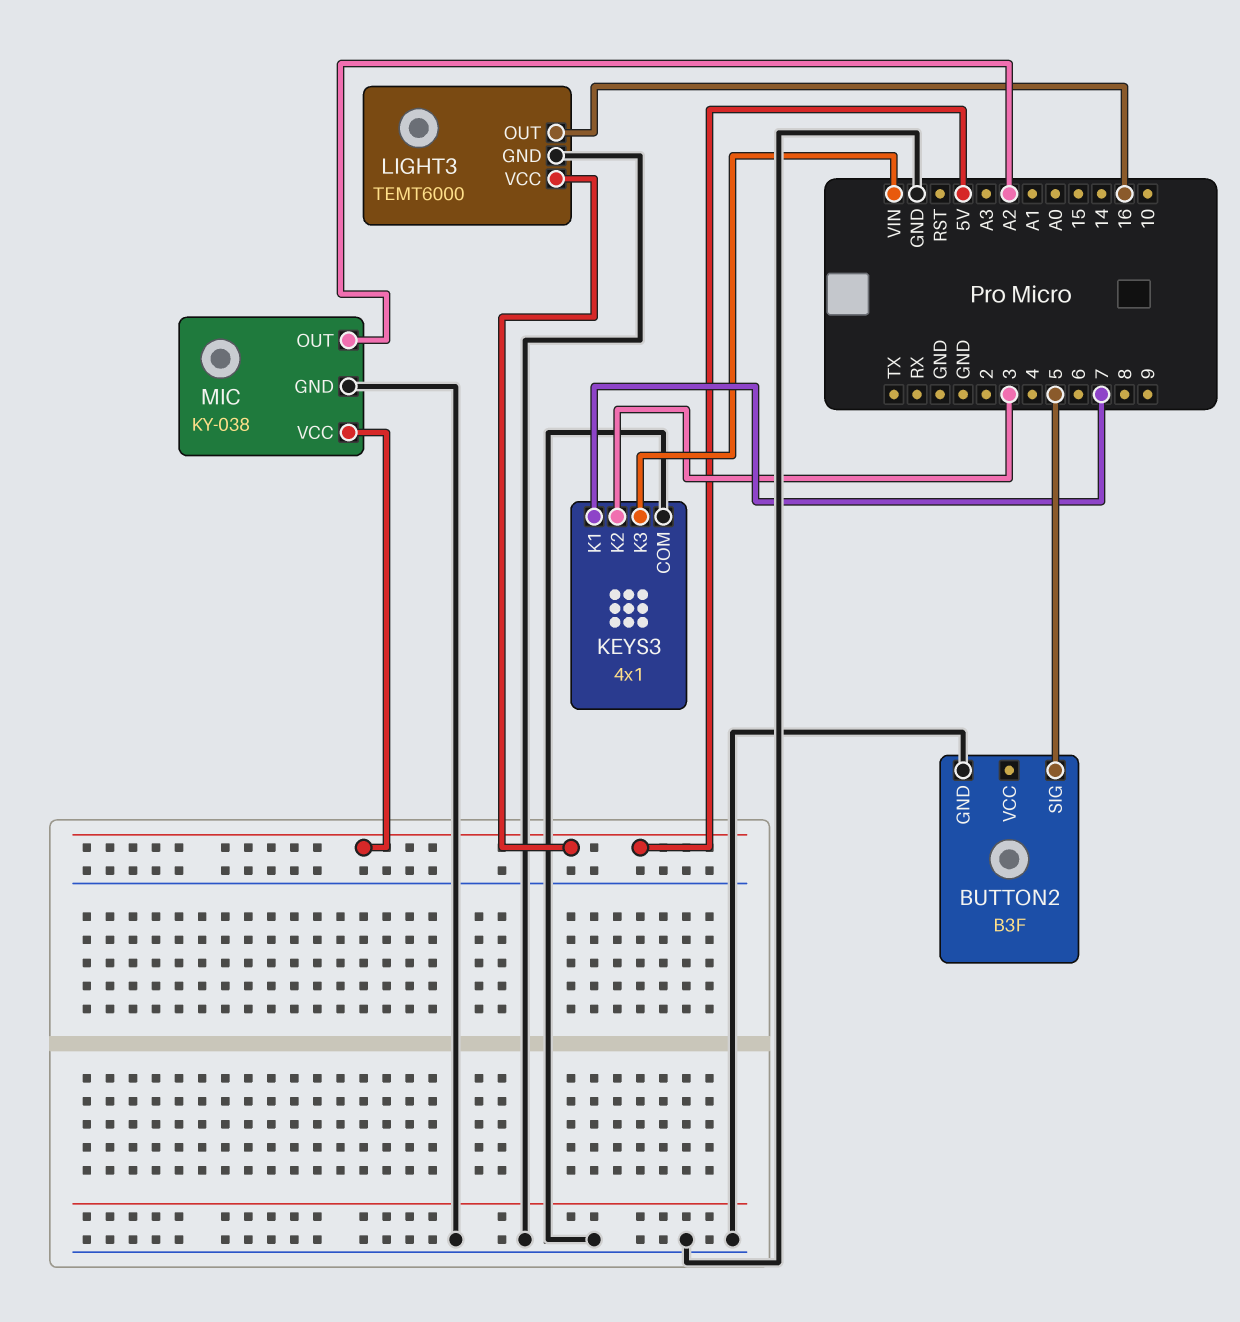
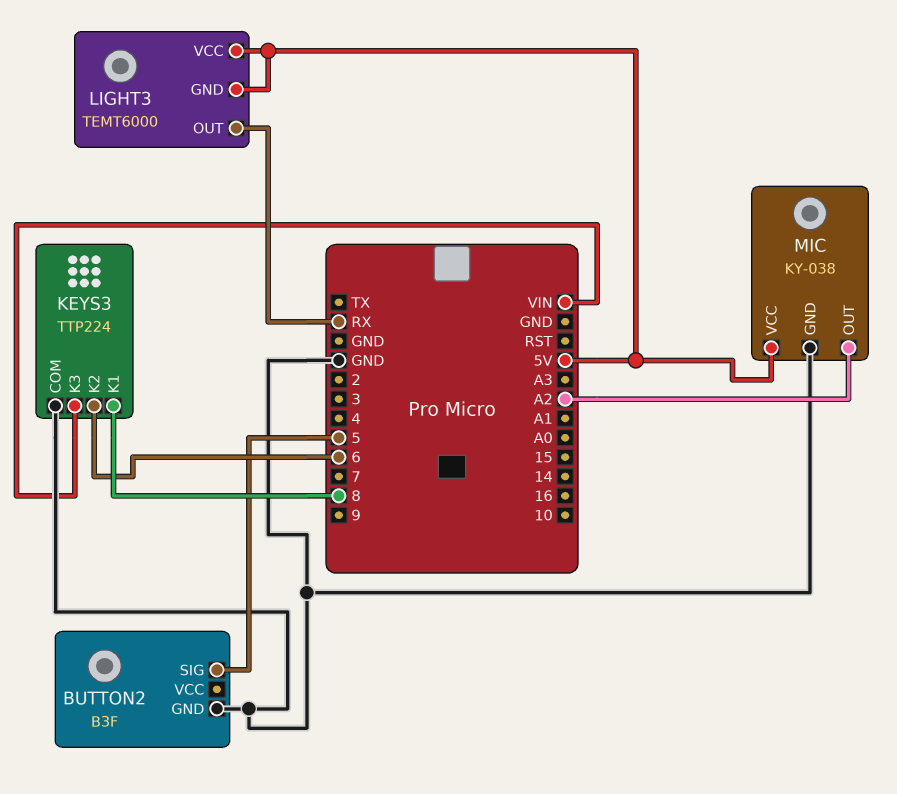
KEYS3: 4x1 -> TTP224
KEYS3 pin K1: 7 -> 8
KEYS3 pin K2: 3 -> 6
LIGHT3 pin GND: GND -> 5V
LIGHT3 pin OUT: 16 -> RX

